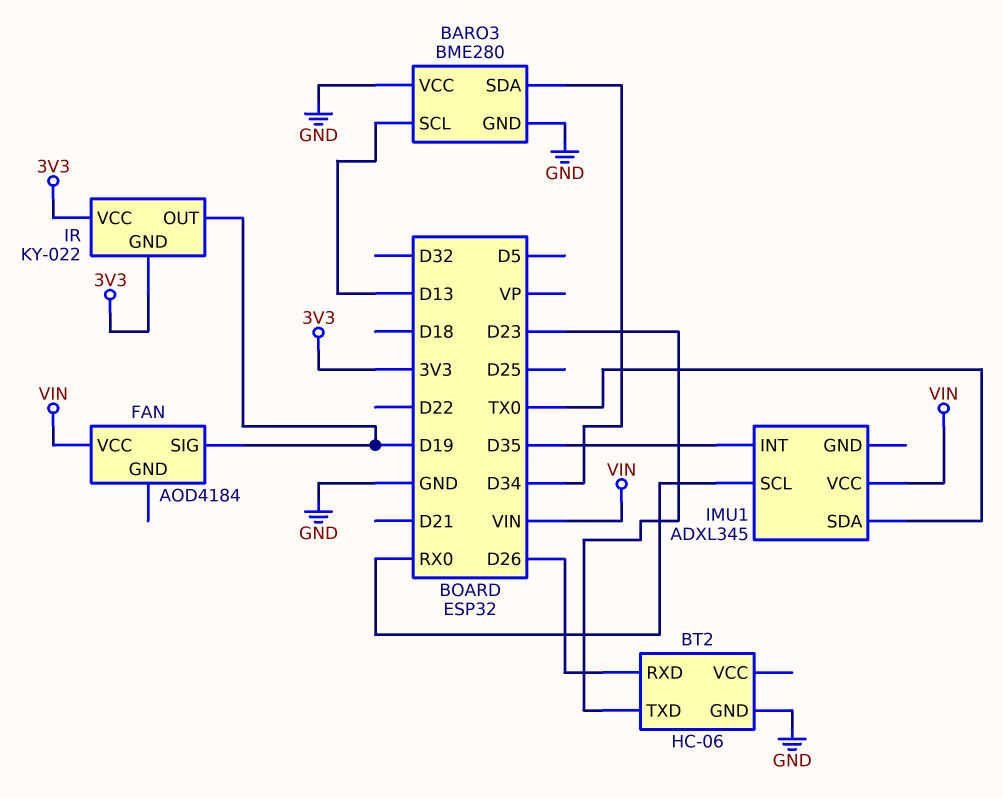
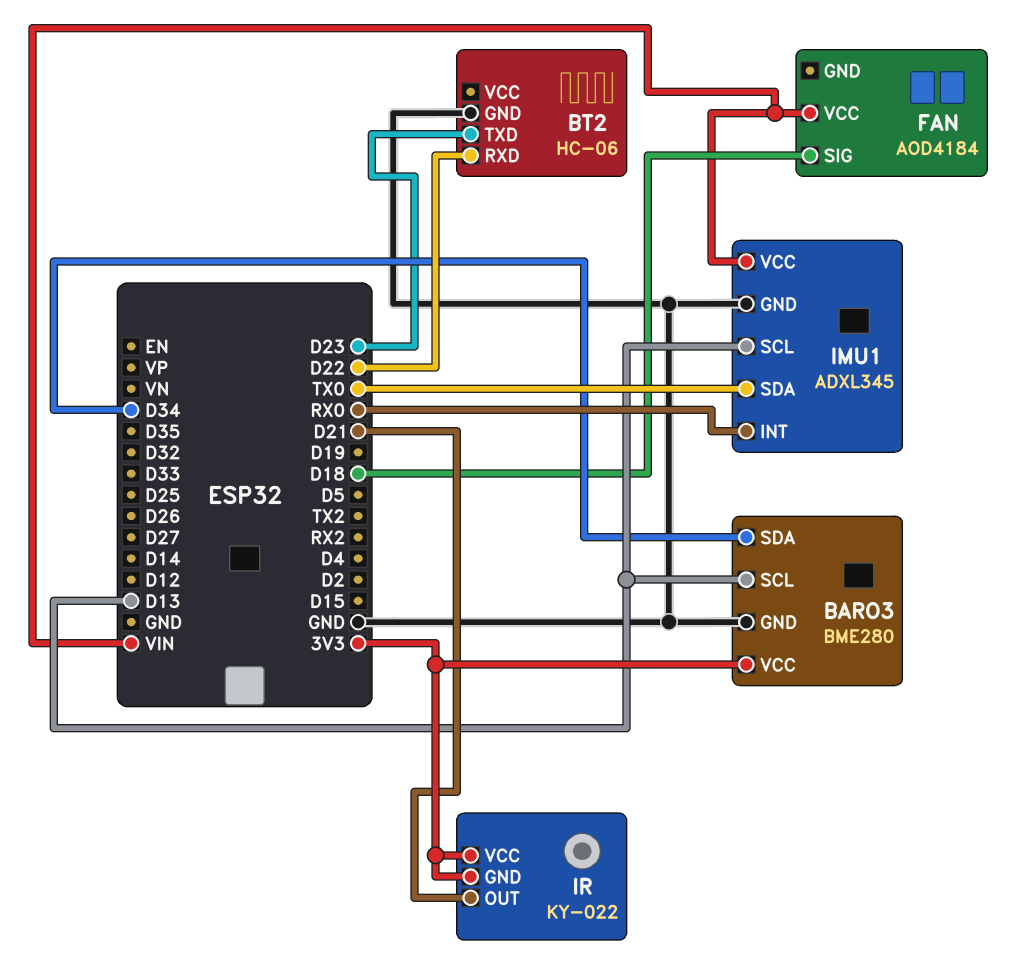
BARO3 pin VCC: GND -> 3V3
BT2 pin RXD: D26 -> D22
FAN pin SIG: D19 -> D18
IMU1 pin GND: none -> GND
IMU1 pin INT: D35 -> RX0
IMU1 pin SCL: RX0 -> D13
IR pin OUT: D19 -> D21

